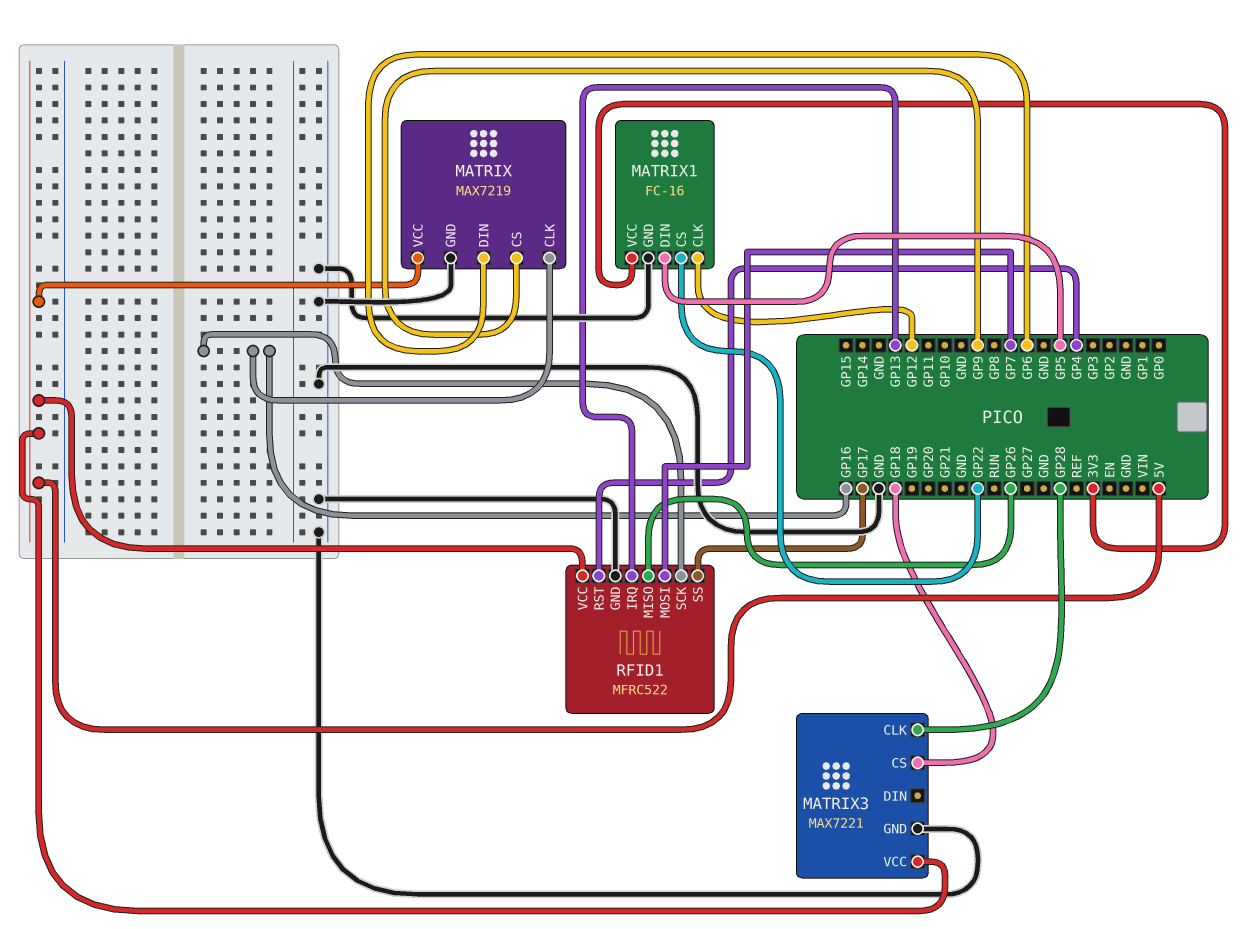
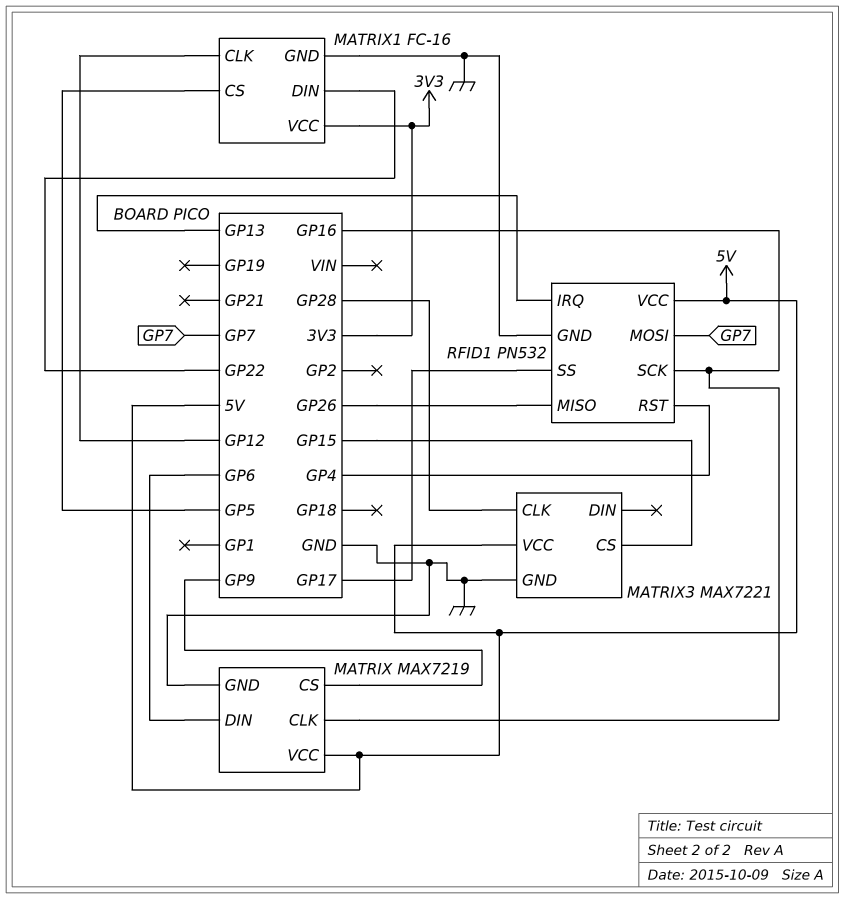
MATRIX1 pin CS: GP22 -> GP5
MATRIX1 pin DIN: GP5 -> GP22
MATRIX3 pin CS: GP18 -> GP15
RFID1: MFRC522 -> PN532

